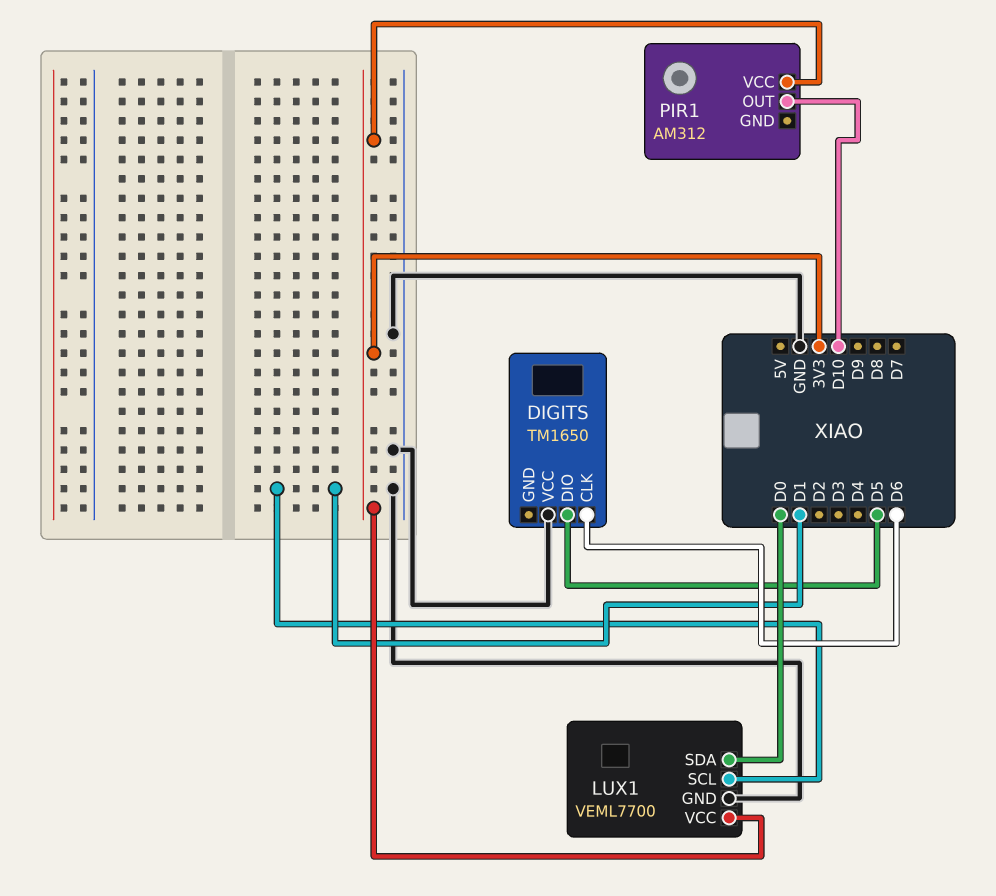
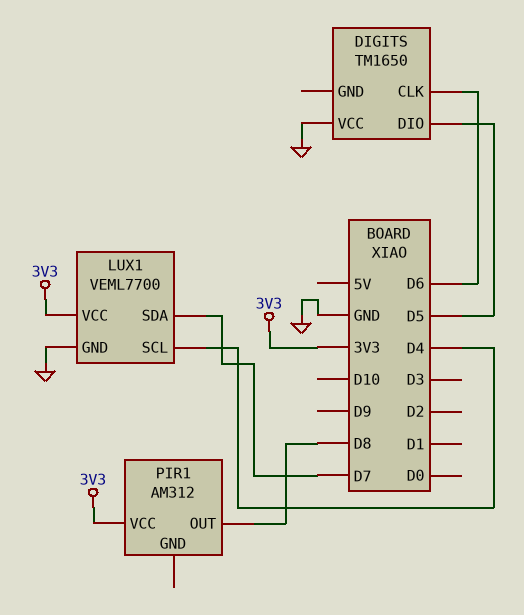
LUX1 pin SCL: D1 -> D4
LUX1 pin SDA: D0 -> D7
PIR1 pin OUT: D10 -> D8

